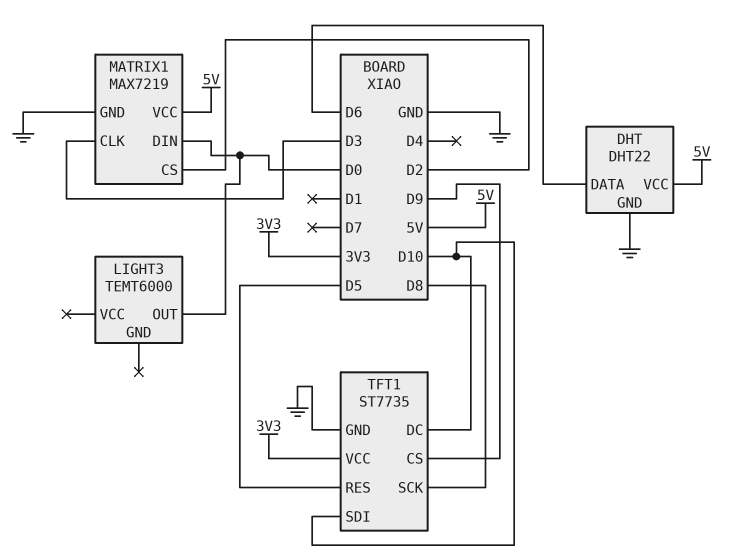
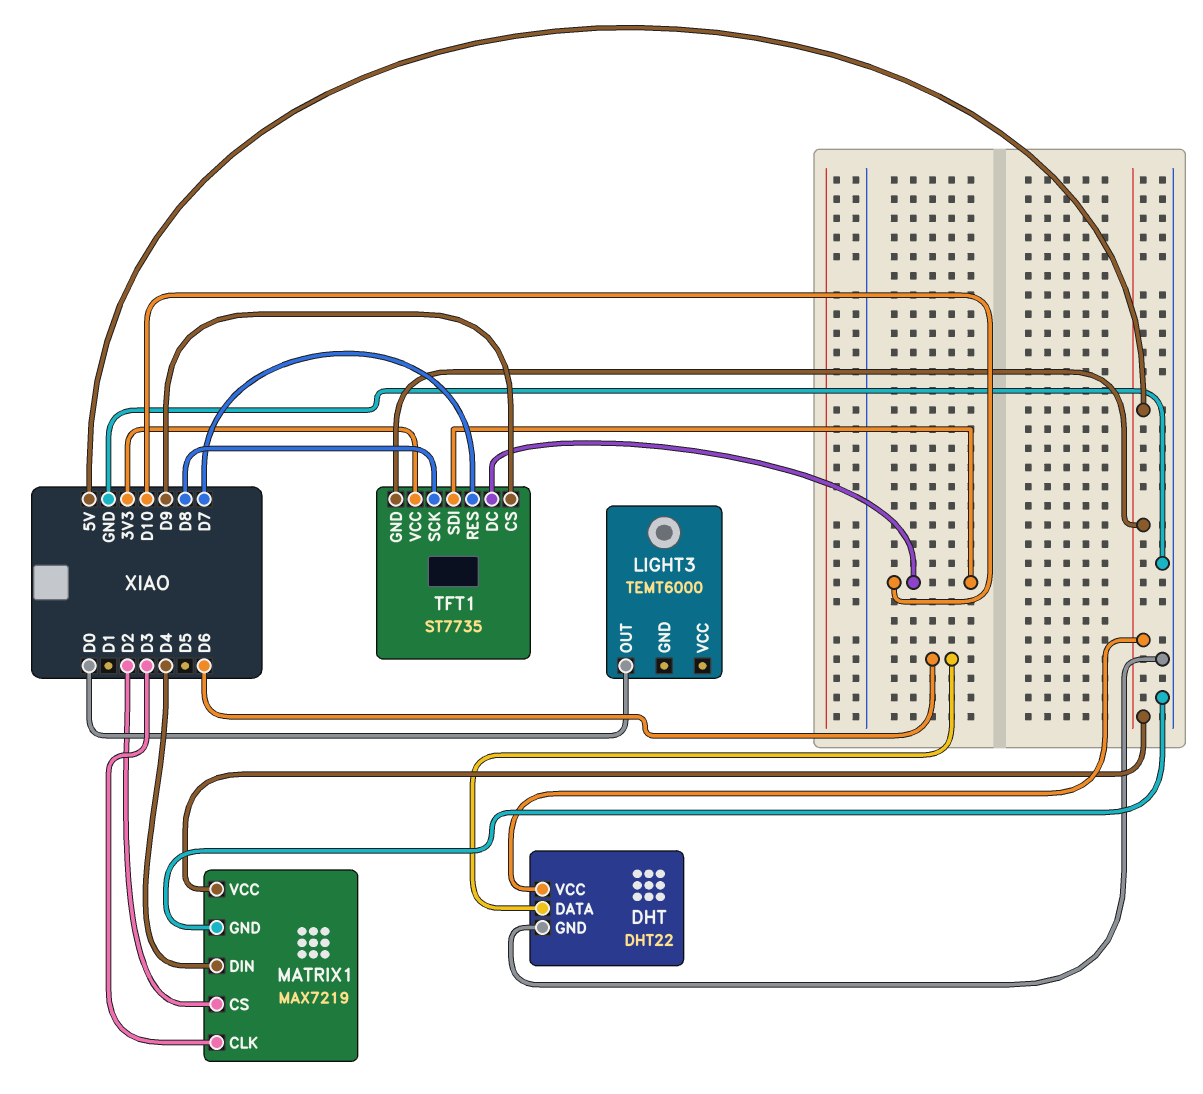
MATRIX1 pin DIN: D0 -> D4
TFT1 pin GND: GND -> 5V
TFT1 pin RES: D5 -> D7

